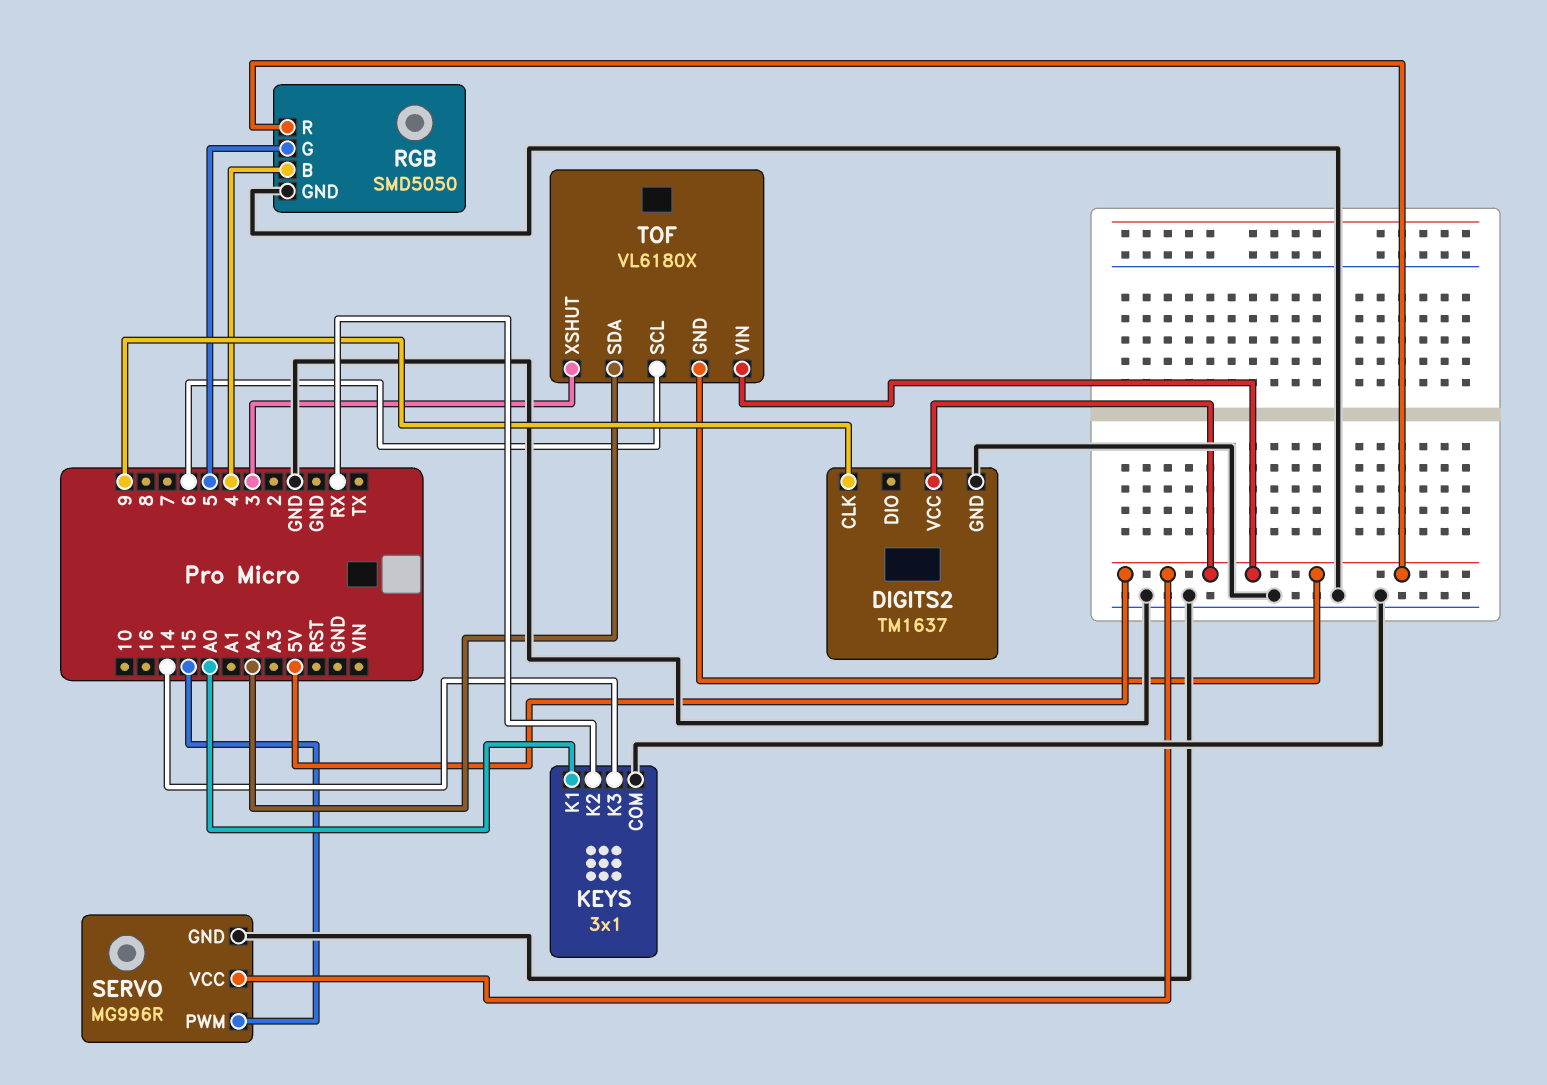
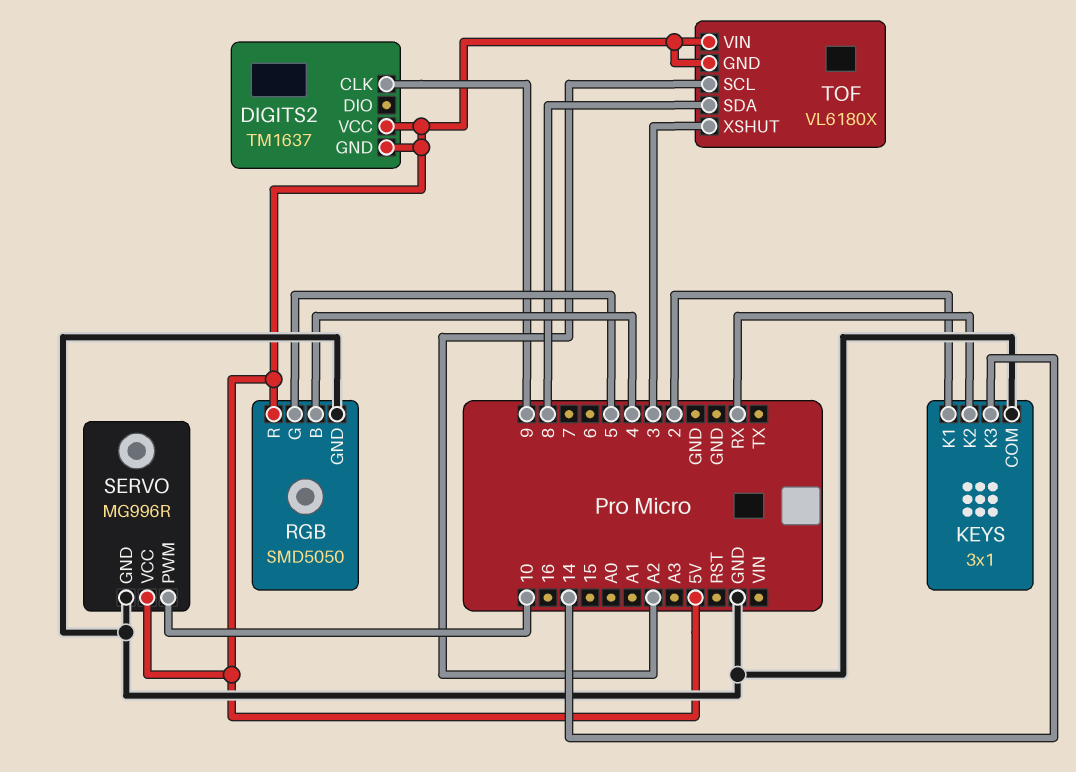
DIGITS2 pin GND: GND -> 5V
KEYS pin K1: A0 -> 2
SERVO pin PWM: 15 -> 10
TOF pin SCL: 6 -> A2
TOF pin SDA: A2 -> 8

